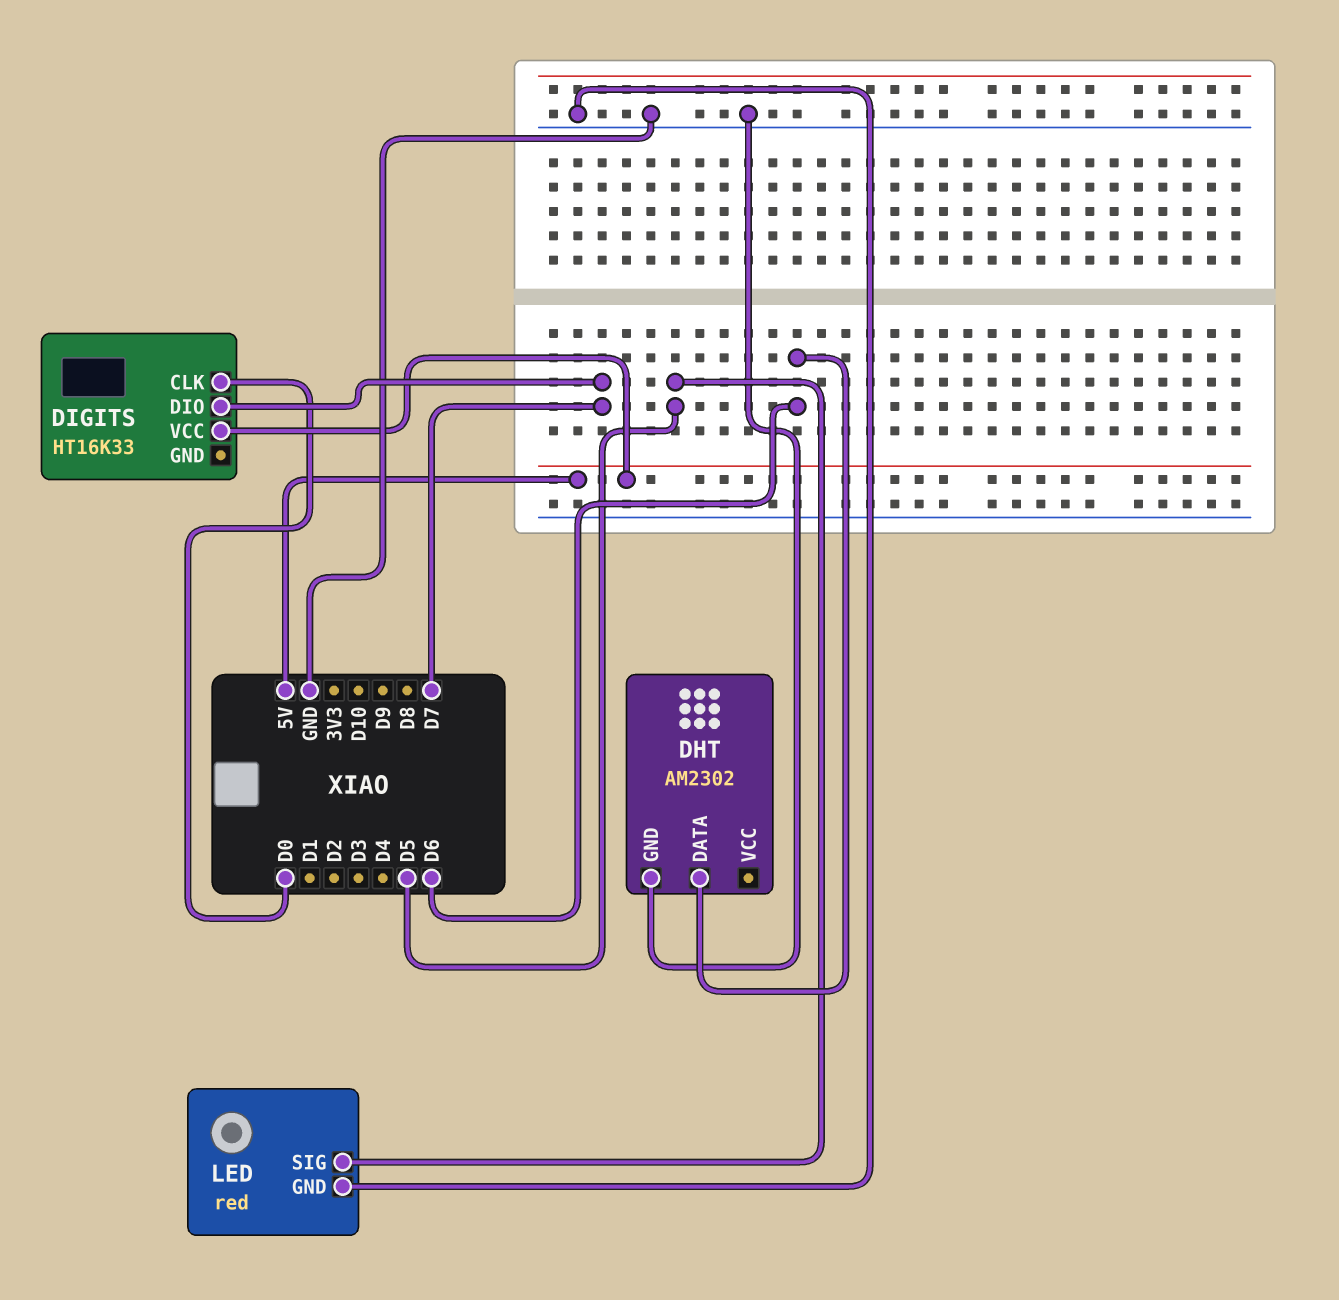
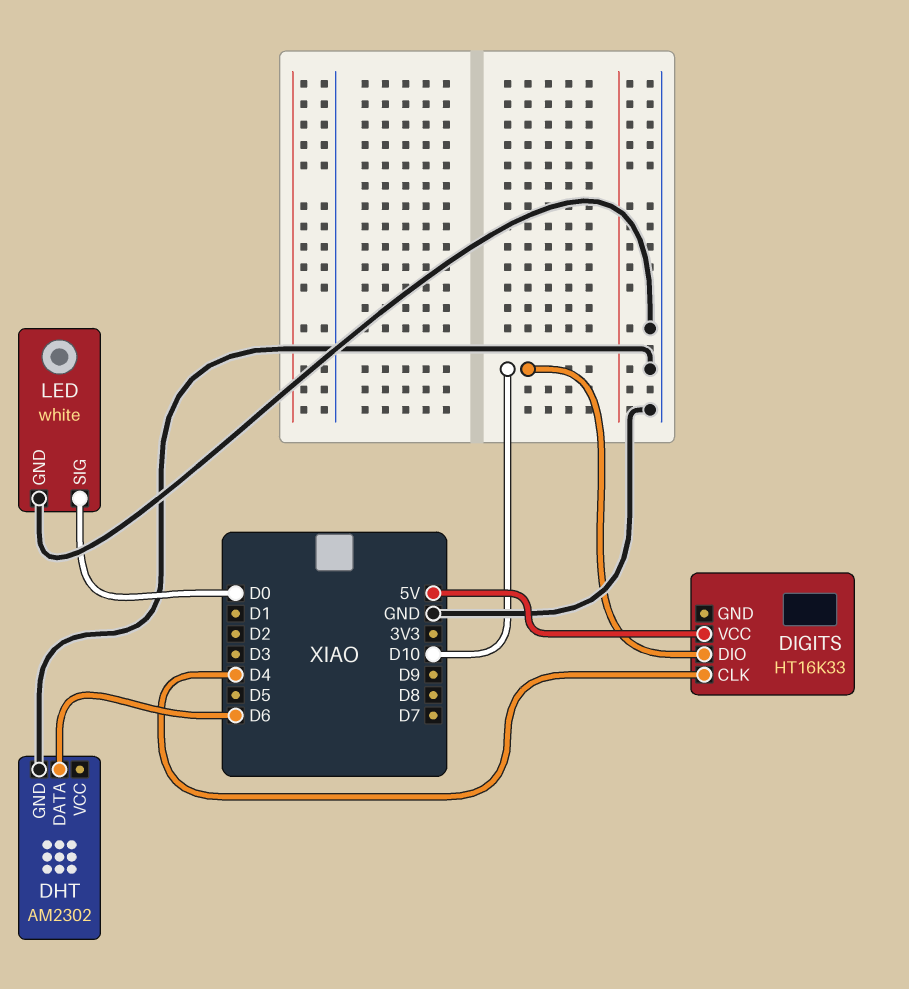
DIGITS pin CLK: D0 -> D4
DIGITS pin DIO: D7 -> D10
LED: red -> white
LED pin SIG: D5 -> D0

